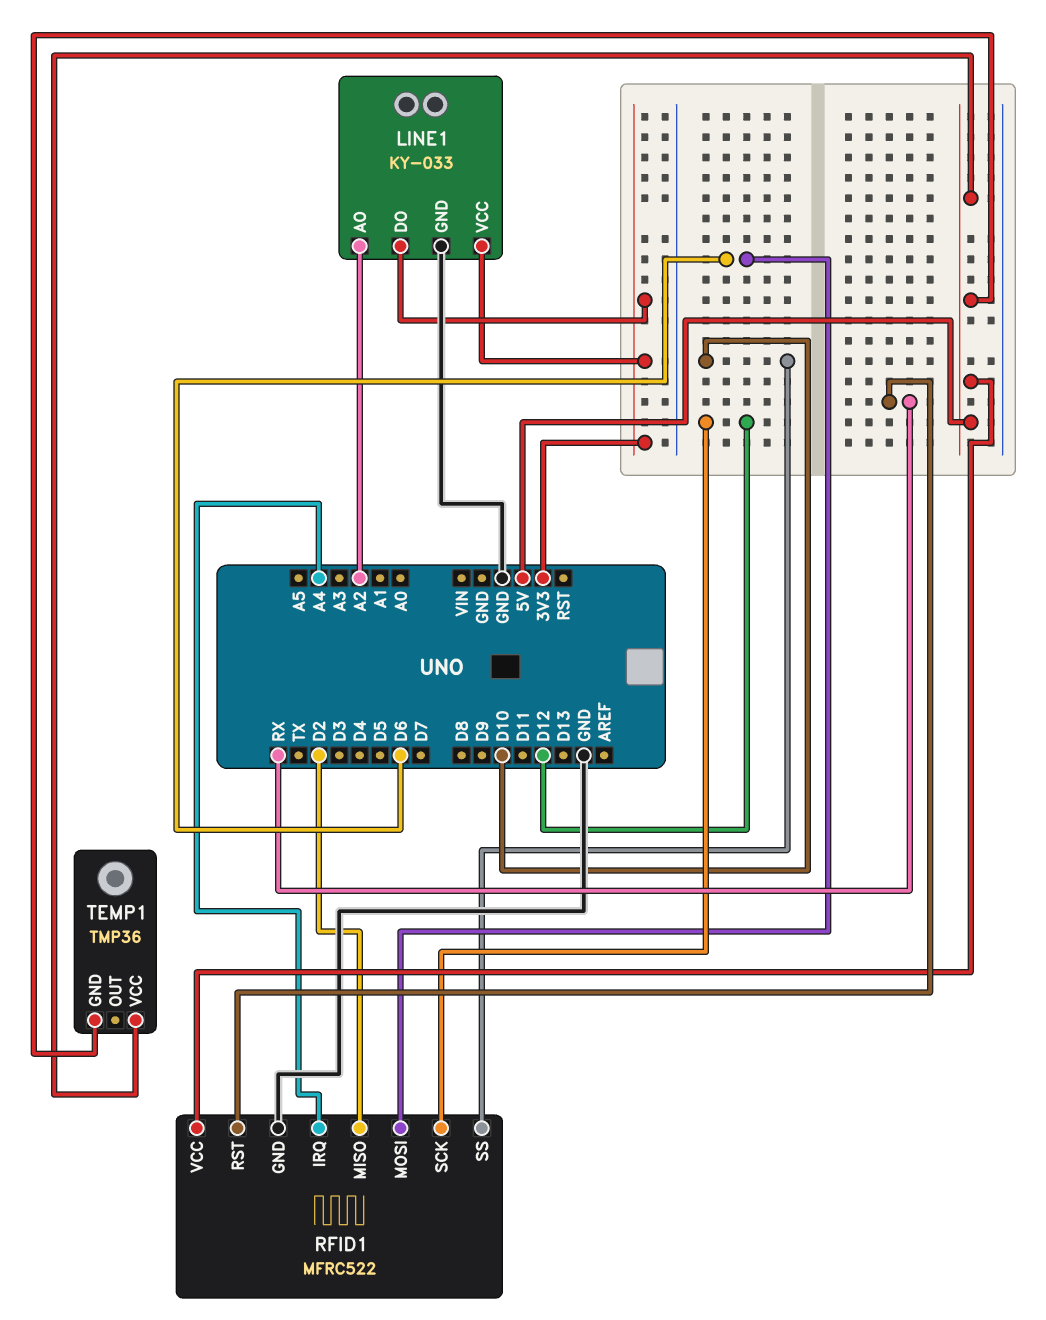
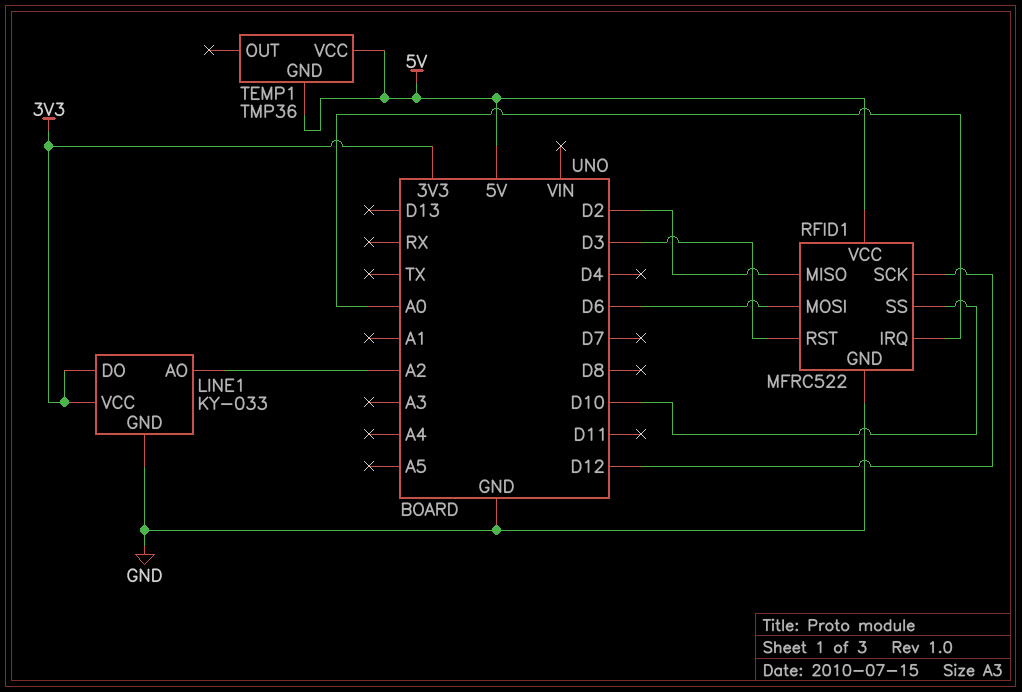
RFID1 pin IRQ: A4 -> A0
RFID1 pin RST: RX -> D3

